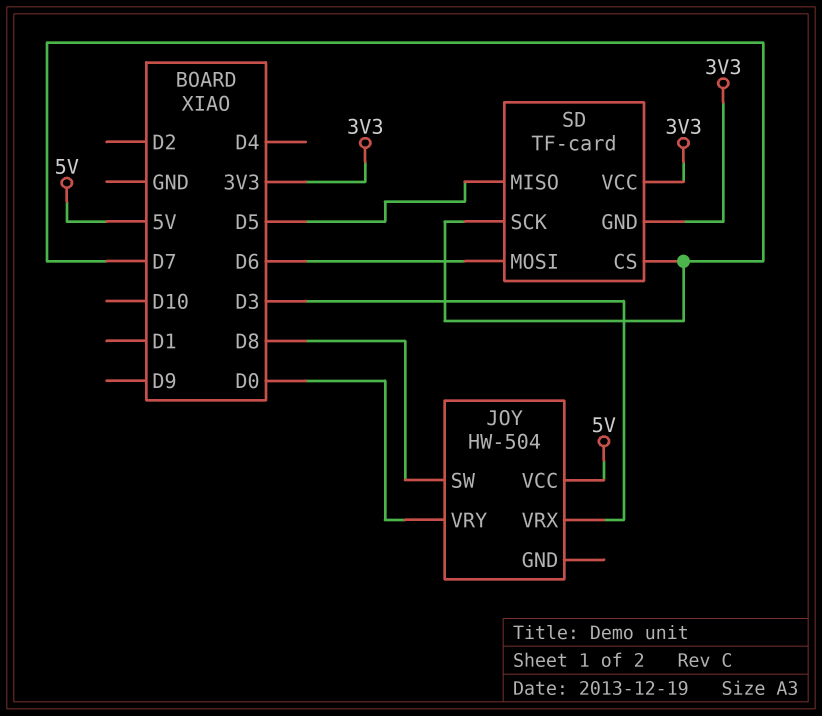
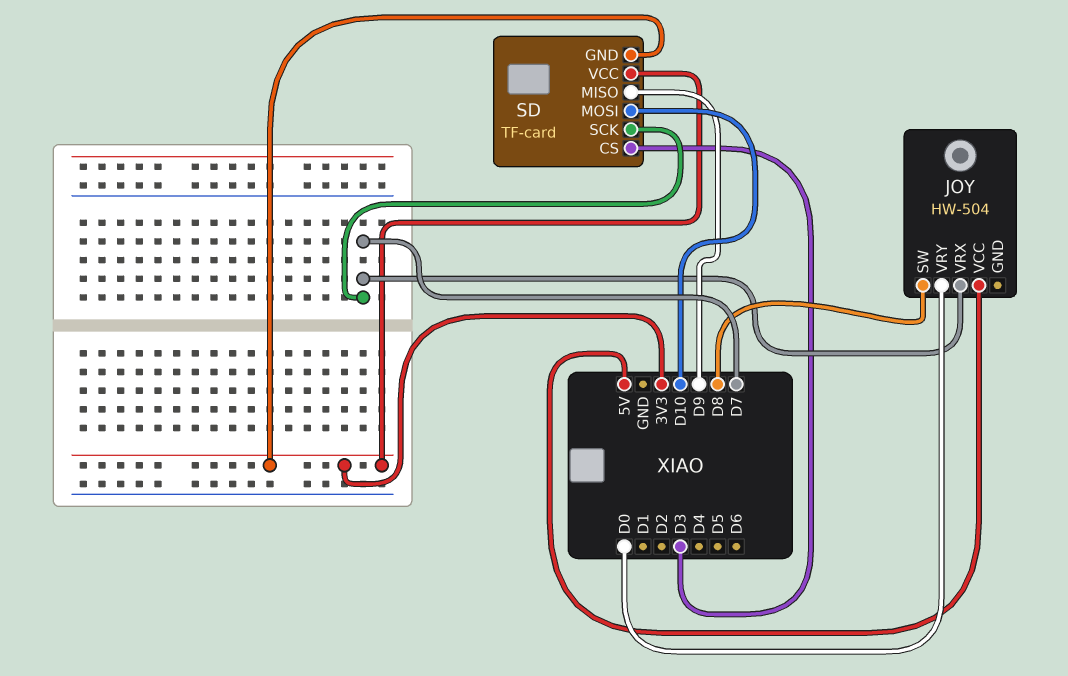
JOY pin VRX: D3 -> D7
SD pin CS: D7 -> D3
SD pin MISO: D5 -> D9
SD pin MOSI: D6 -> D10

